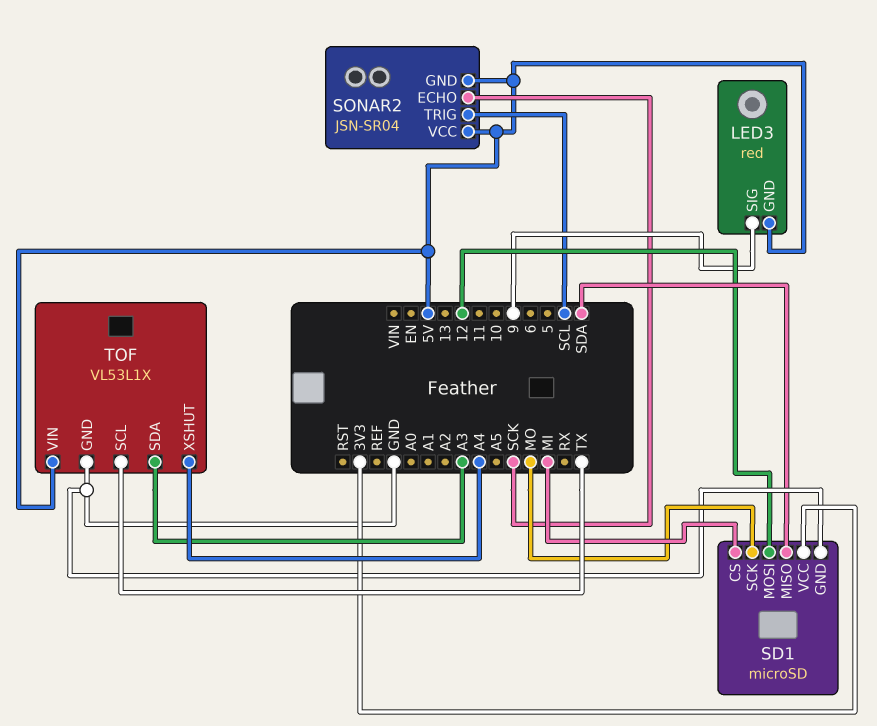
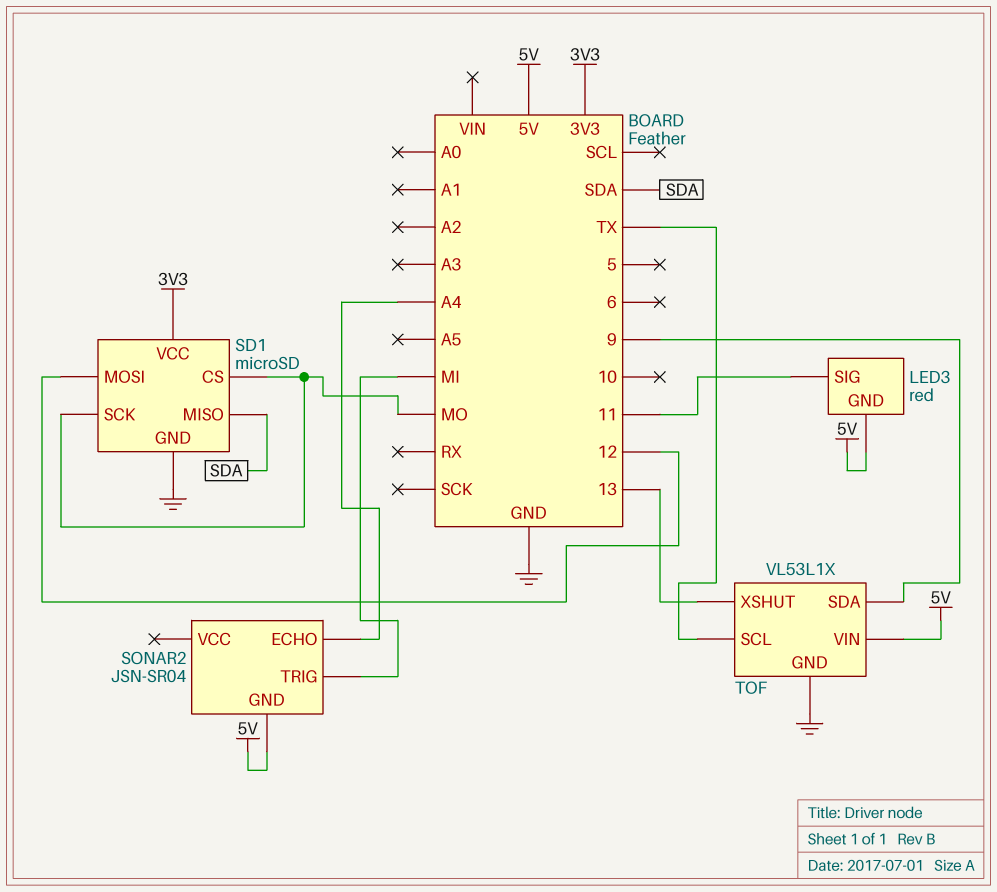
LED3 pin SIG: 9 -> 11
SD1 pin CS: MI -> MO
SONAR2 pin ECHO: SCK -> A4
SONAR2 pin TRIG: SCL -> MI
SONAR2 pin VCC: 5V -> none
TOF pin SDA: A3 -> 9
TOF pin XSHUT: A4 -> 13

